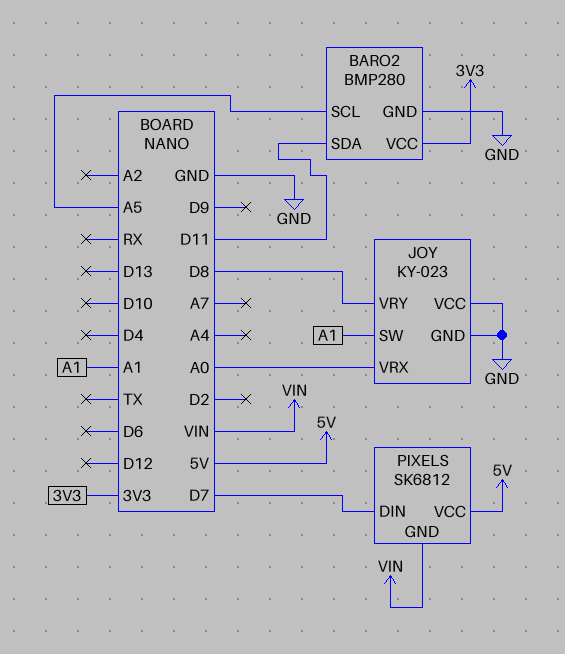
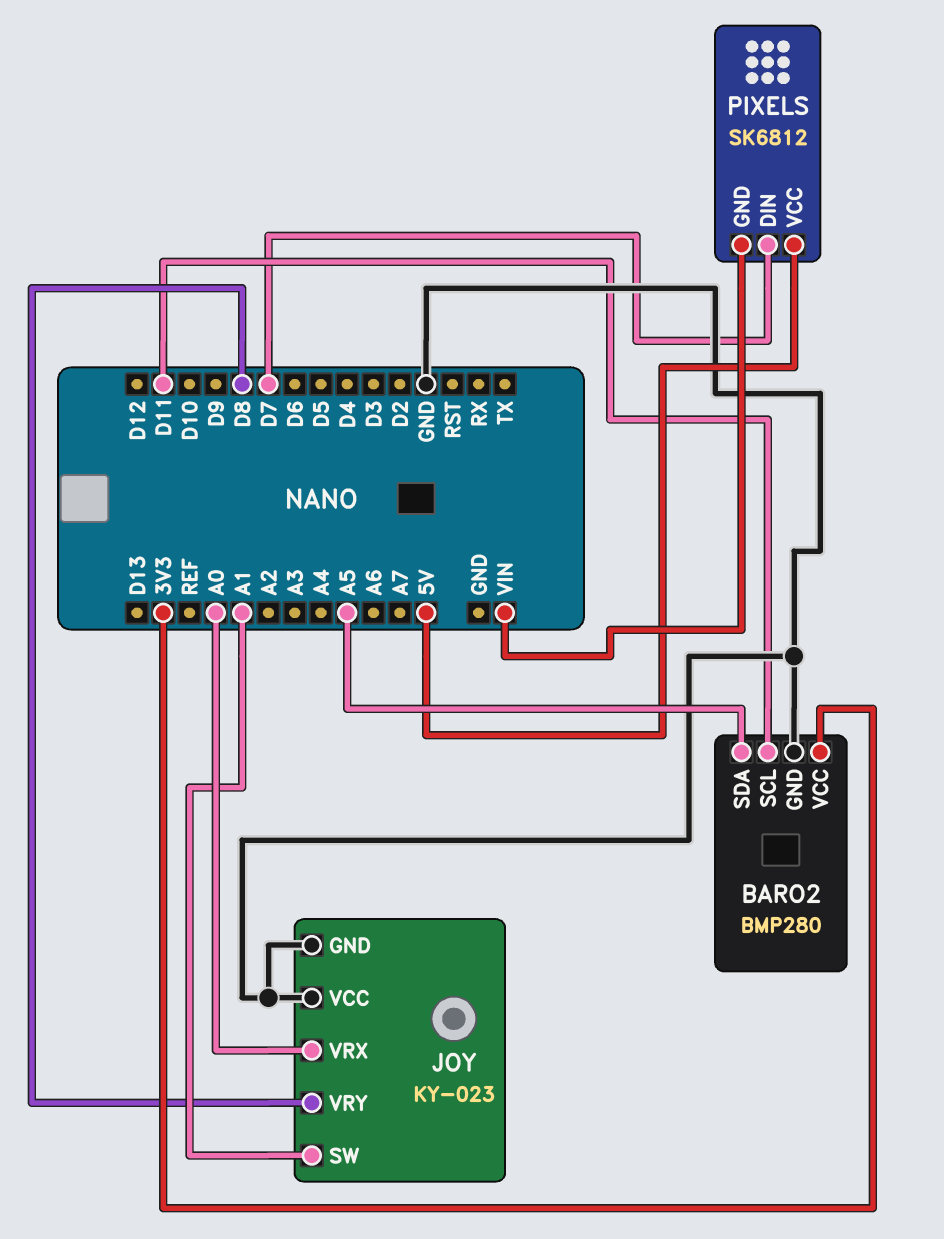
BARO2 pin SCL: A5 -> D11
BARO2 pin SDA: D11 -> A5

